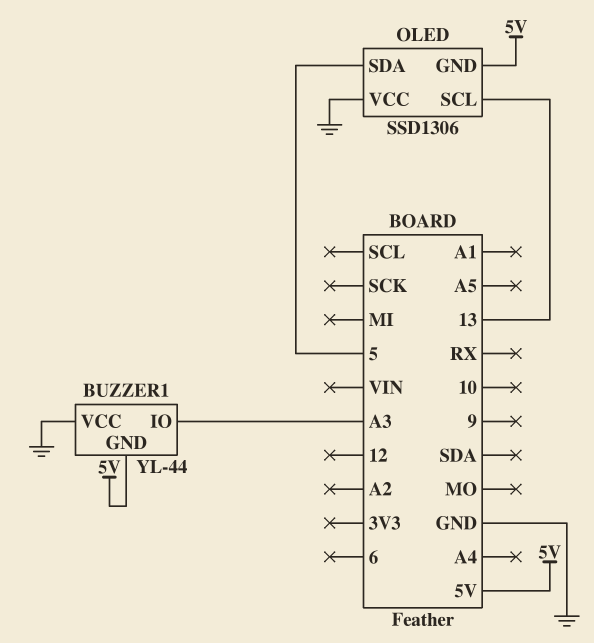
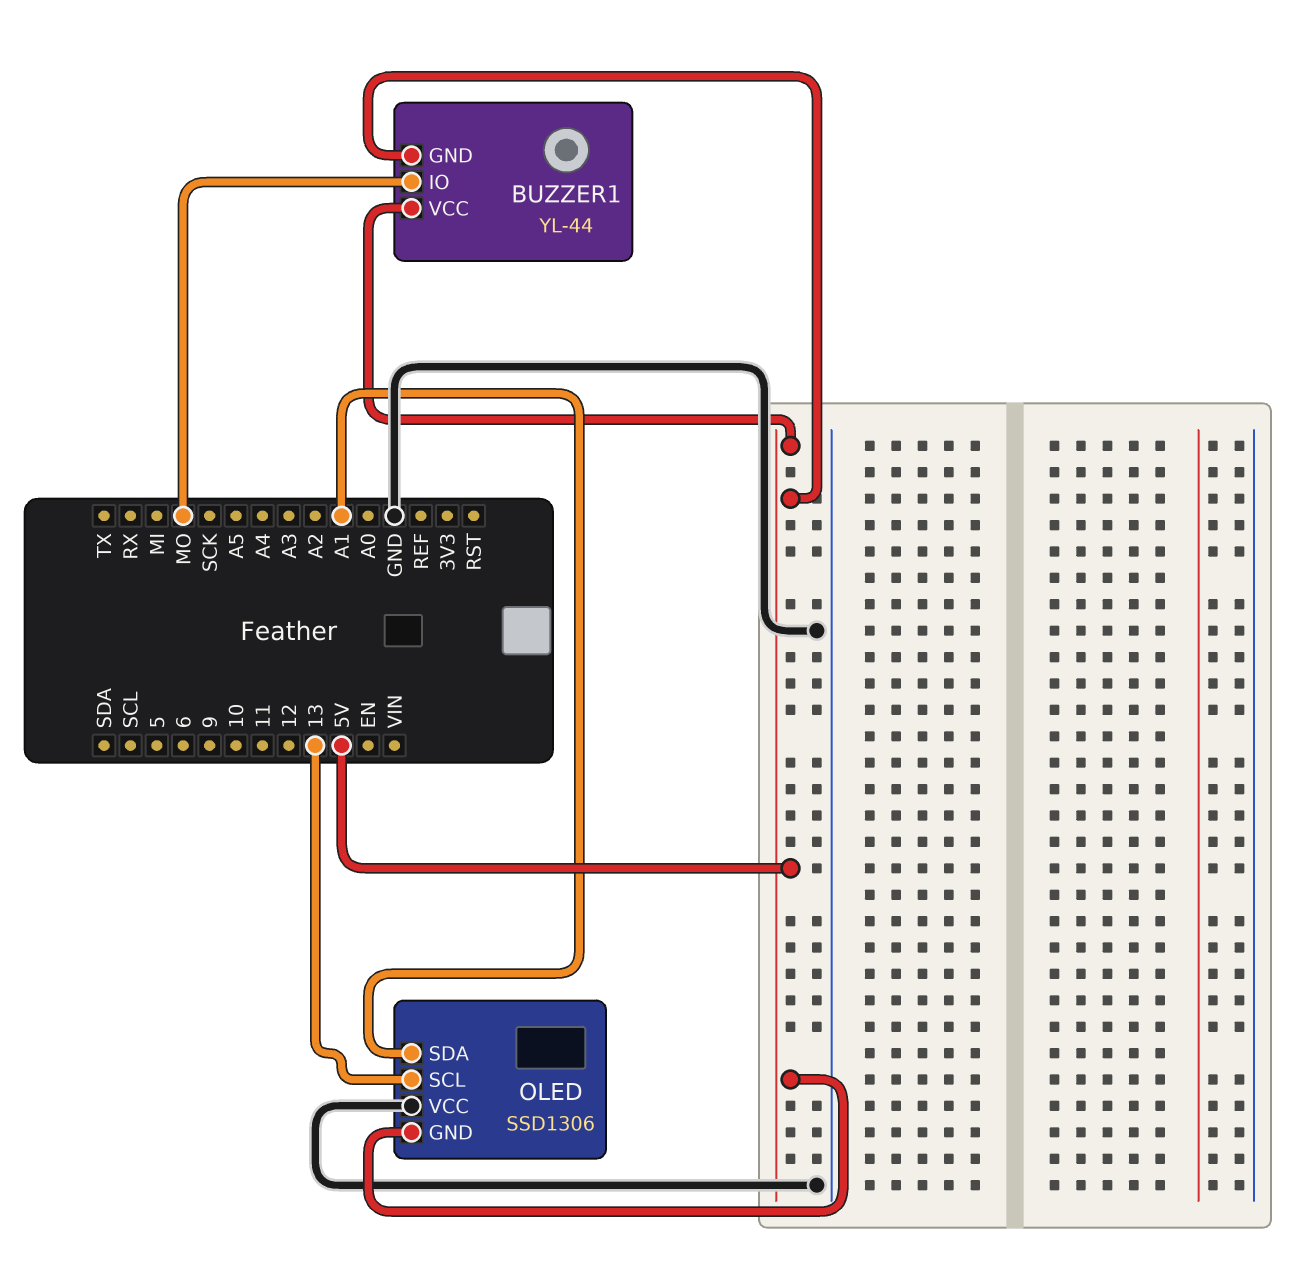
BUZZER1 pin IO: A3 -> MO
BUZZER1 pin VCC: GND -> 5V
OLED pin SDA: 5 -> A1

